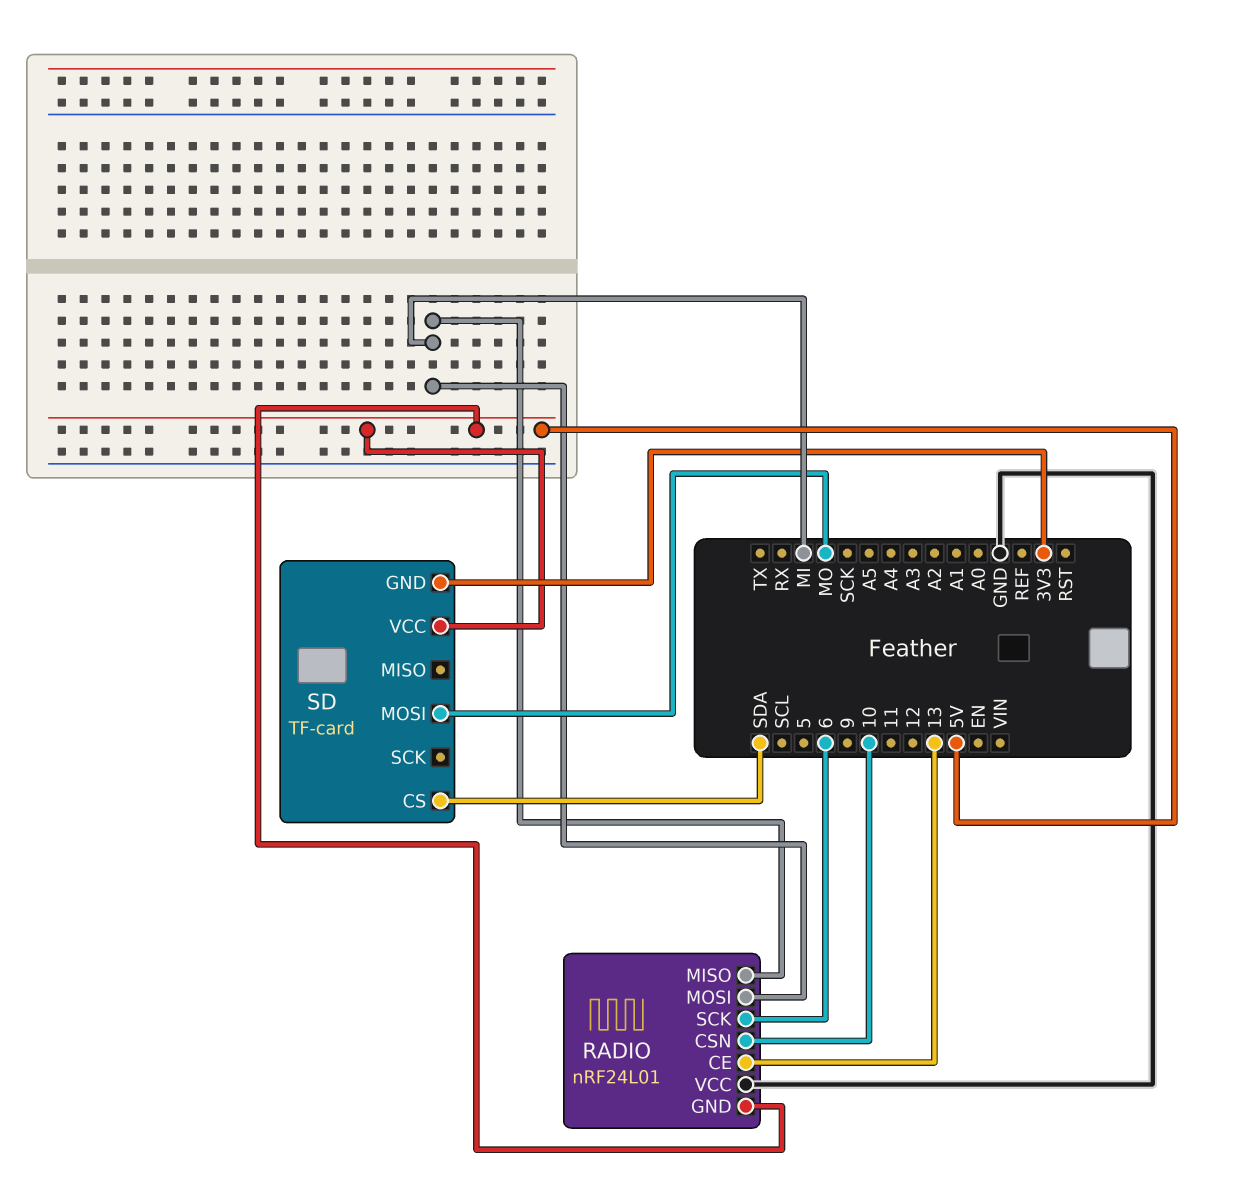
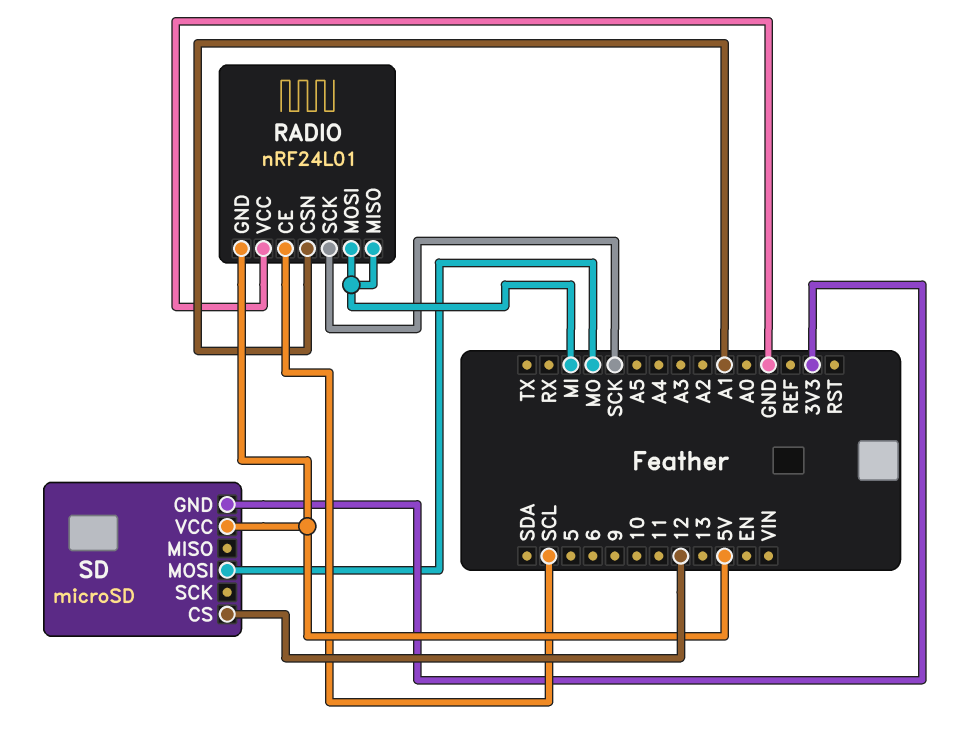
RADIO pin CE: 13 -> SCL
RADIO pin CSN: 10 -> A1
RADIO pin SCK: 6 -> SCK
SD: TF-card -> microSD
SD pin CS: SDA -> 12

